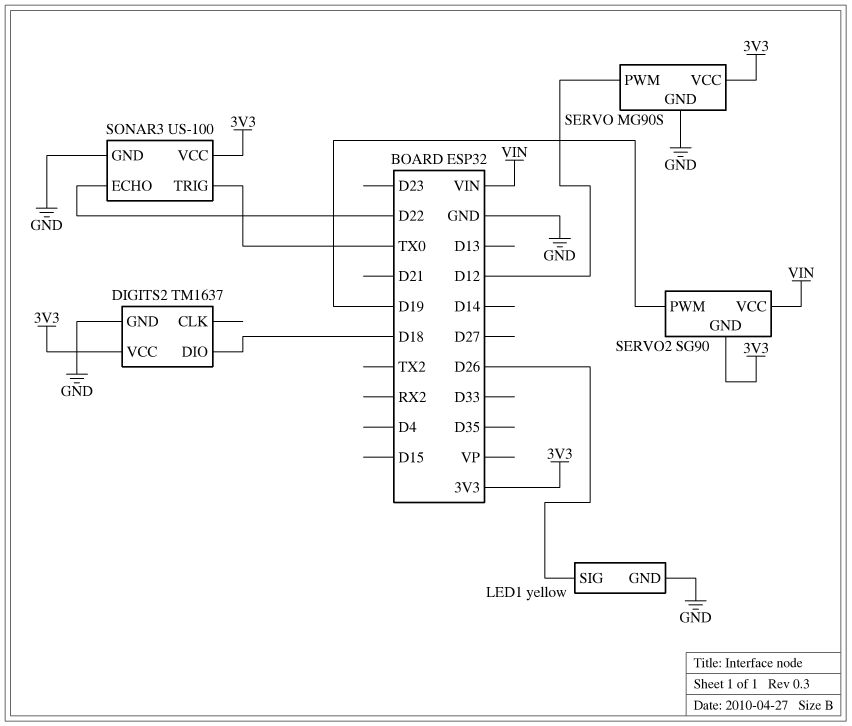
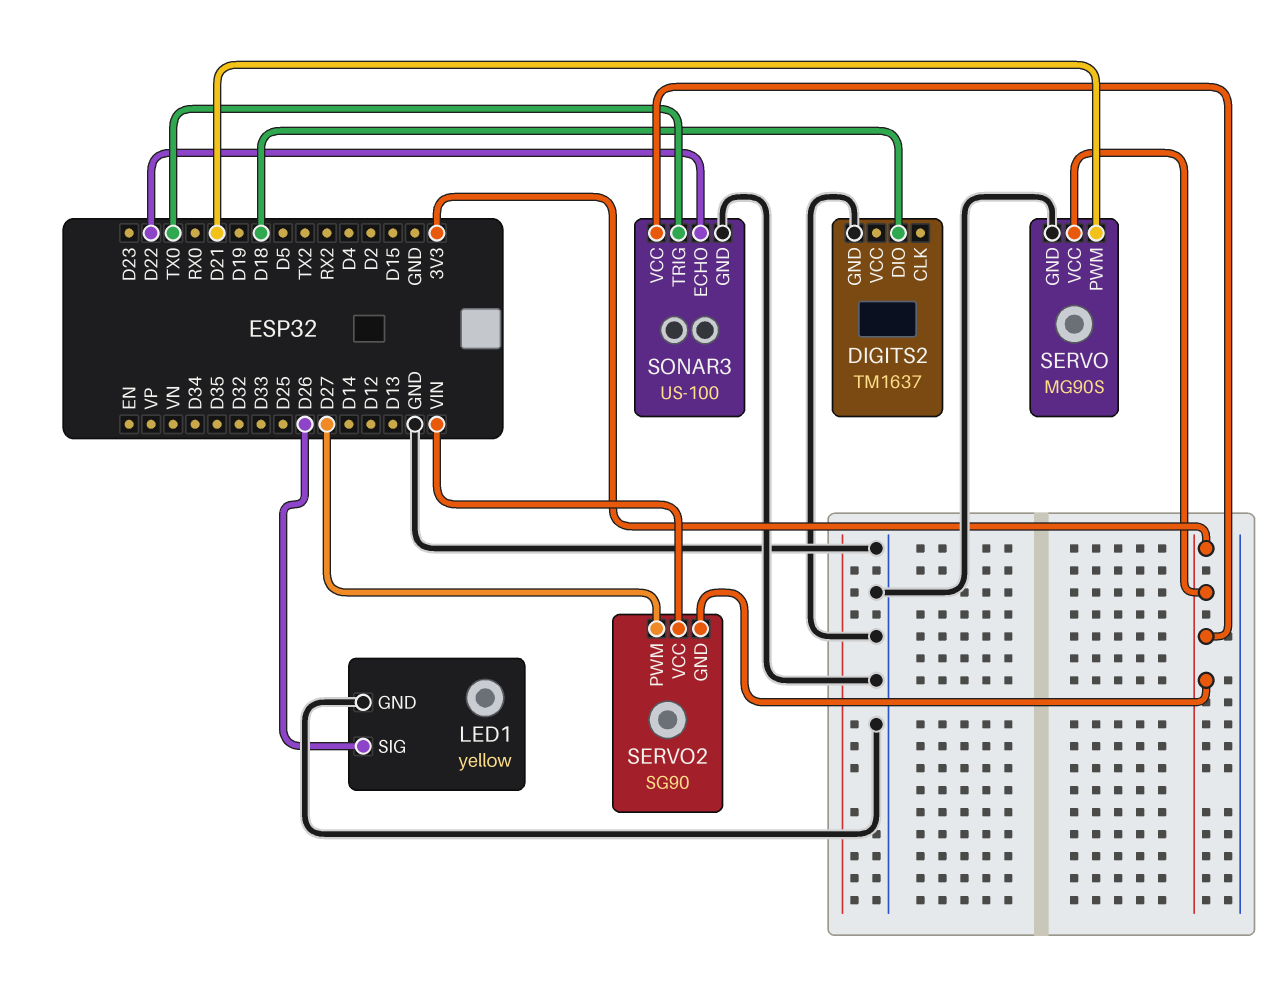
DIGITS2 pin VCC: 3V3 -> none
SERVO pin PWM: D12 -> D21
SERVO2 pin PWM: D19 -> D27

